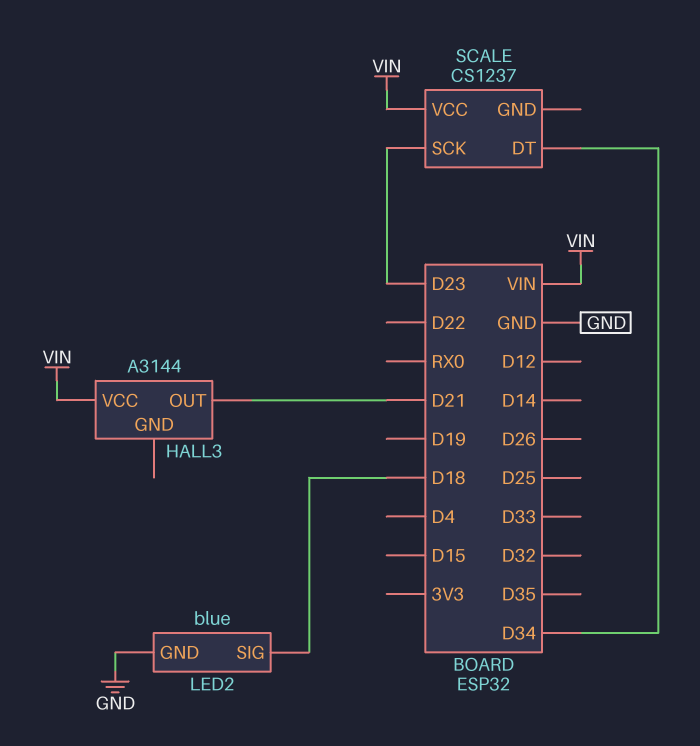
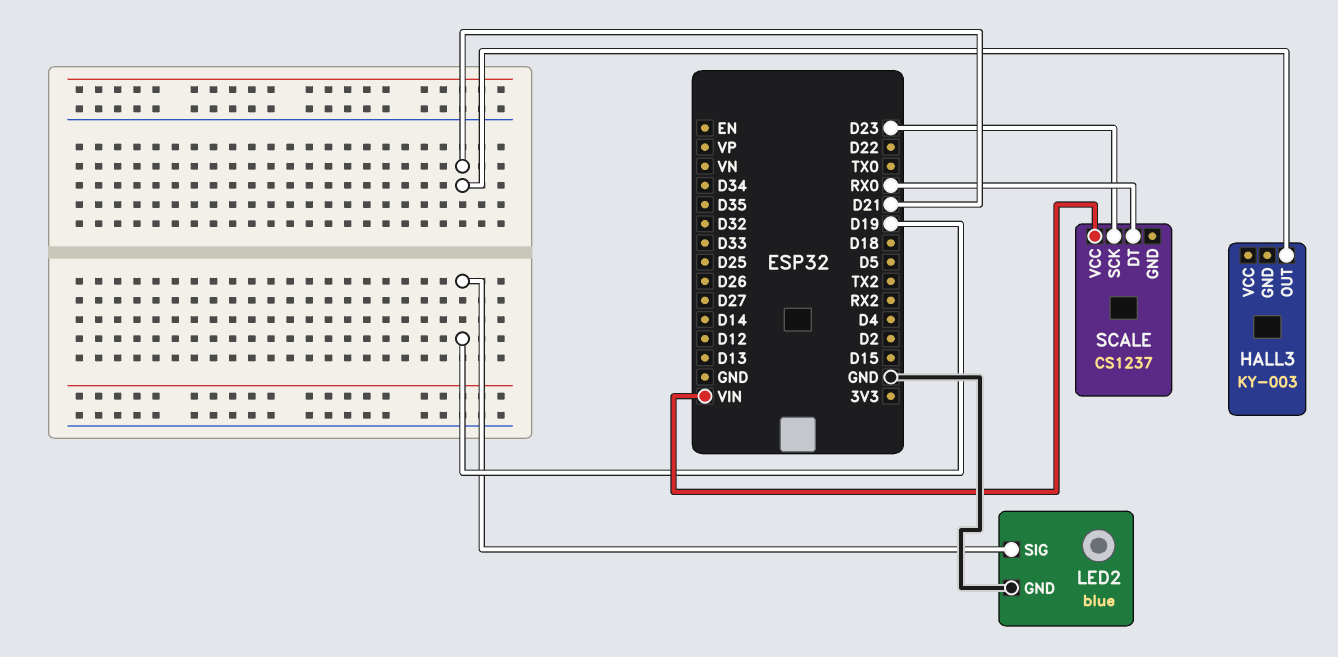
HALL3: A3144 -> KY-003
HALL3 pin VCC: VIN -> none
LED2 pin SIG: D18 -> D19
SCALE pin DT: D34 -> RX0

